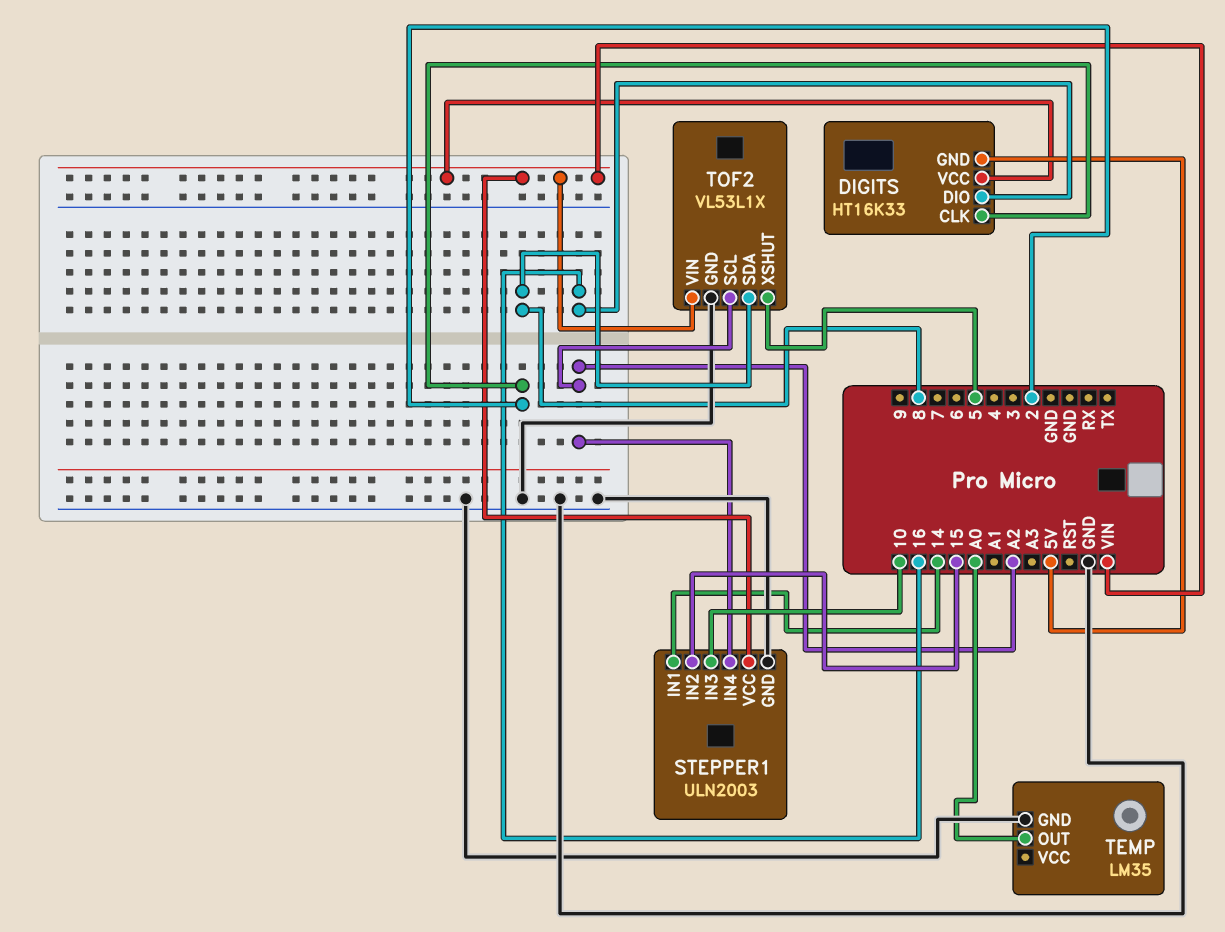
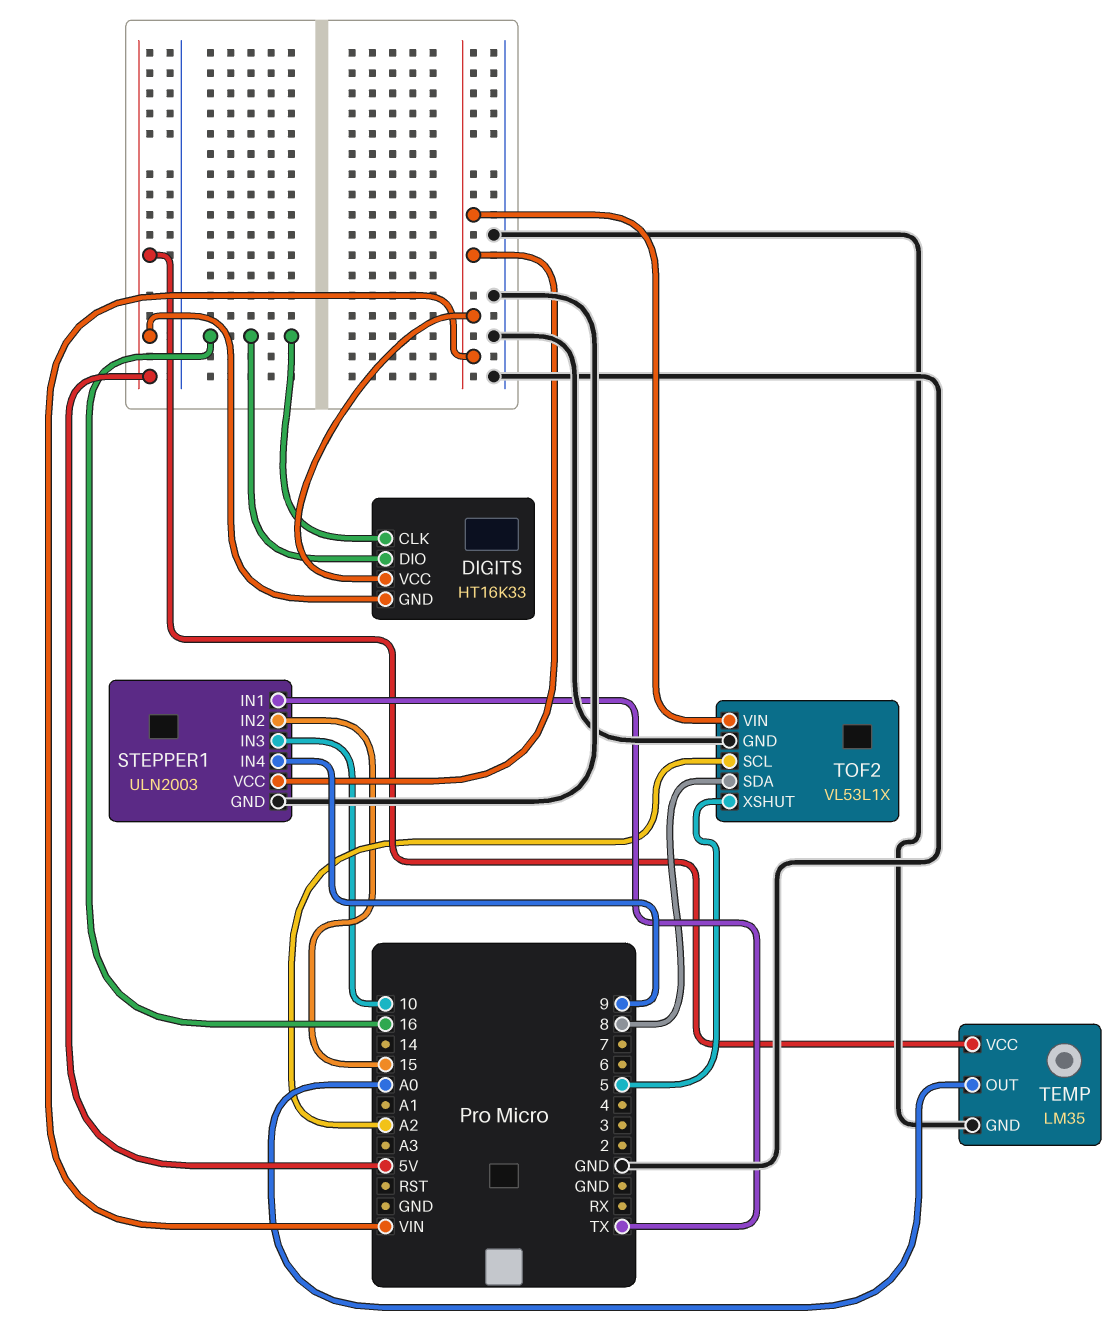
DIGITS pin CLK: 2 -> 16
STEPPER1 pin IN1: 14 -> TX
STEPPER1 pin IN4: A2 -> 9
TEMP pin VCC: none -> 5V

